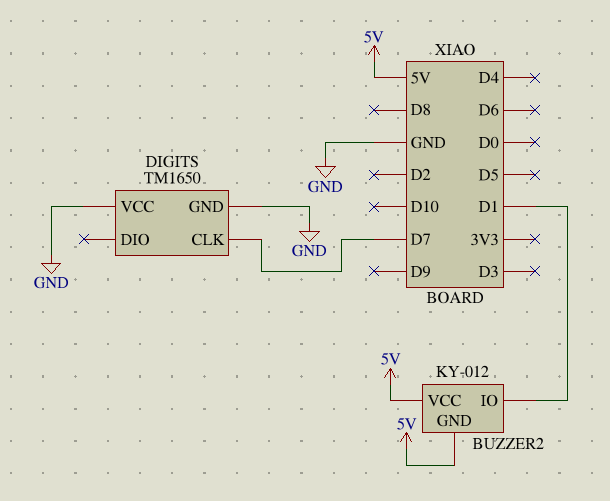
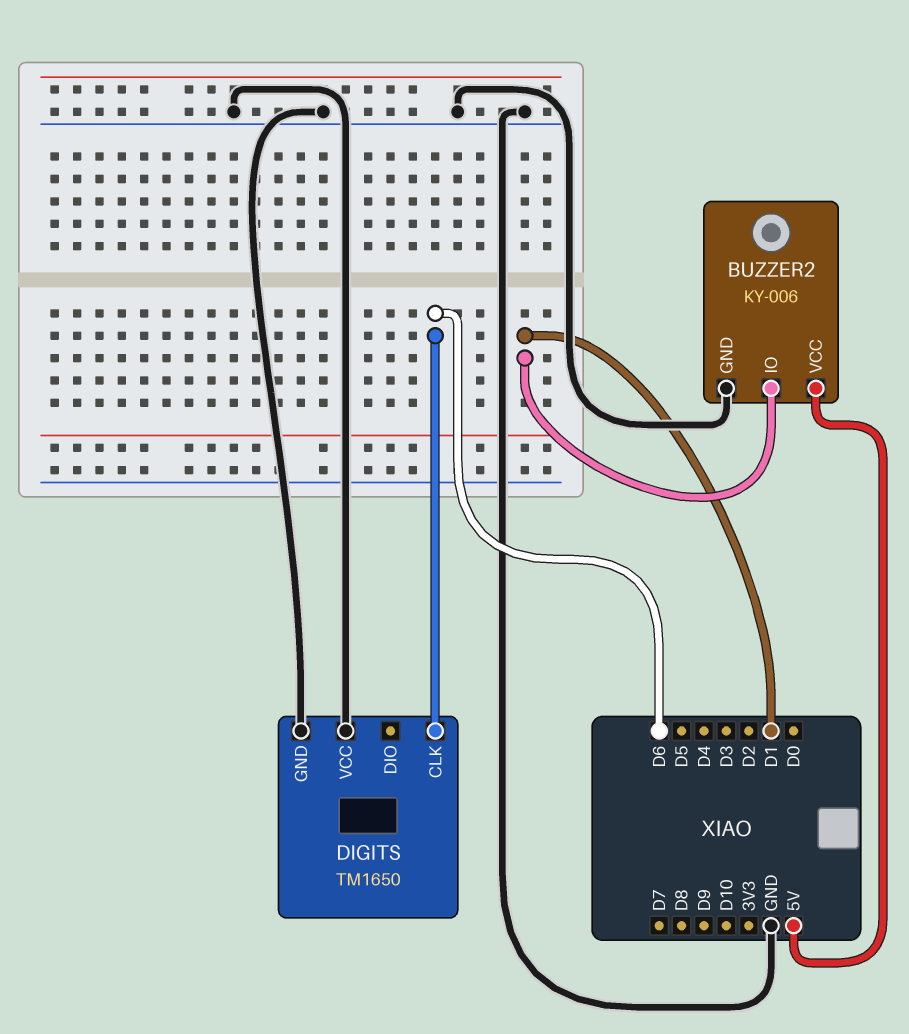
BUZZER2: KY-012 -> KY-006
BUZZER2 pin GND: 5V -> GND
DIGITS pin CLK: D7 -> D6

